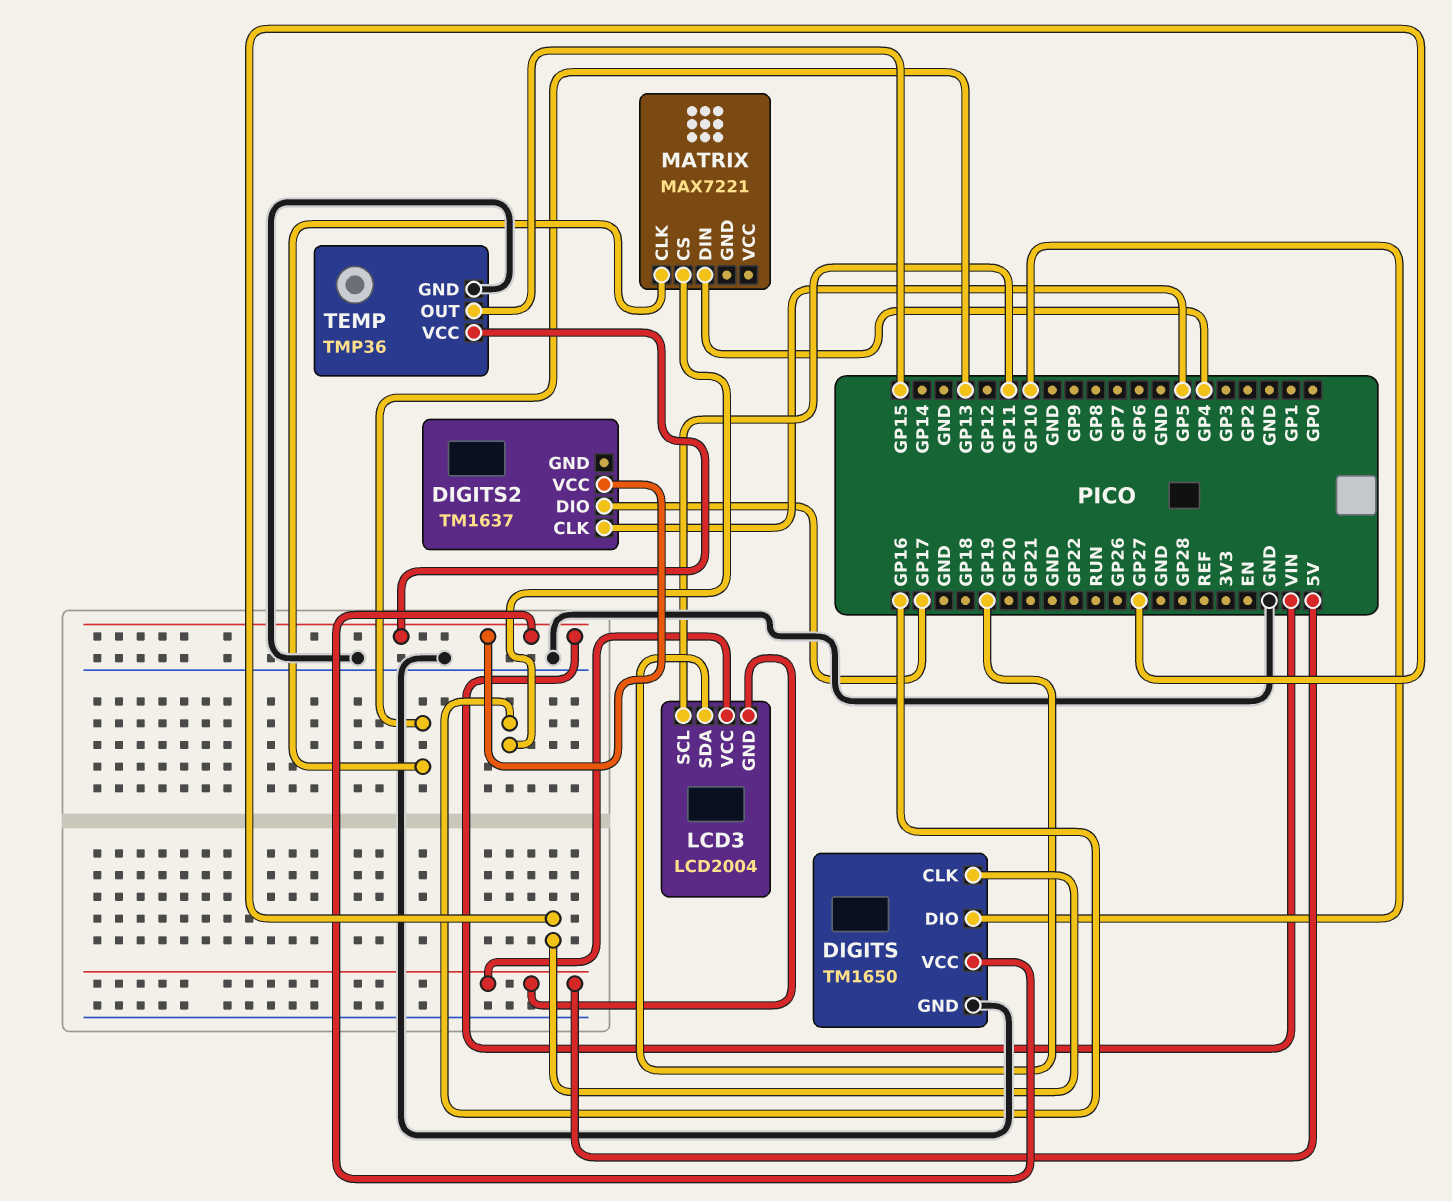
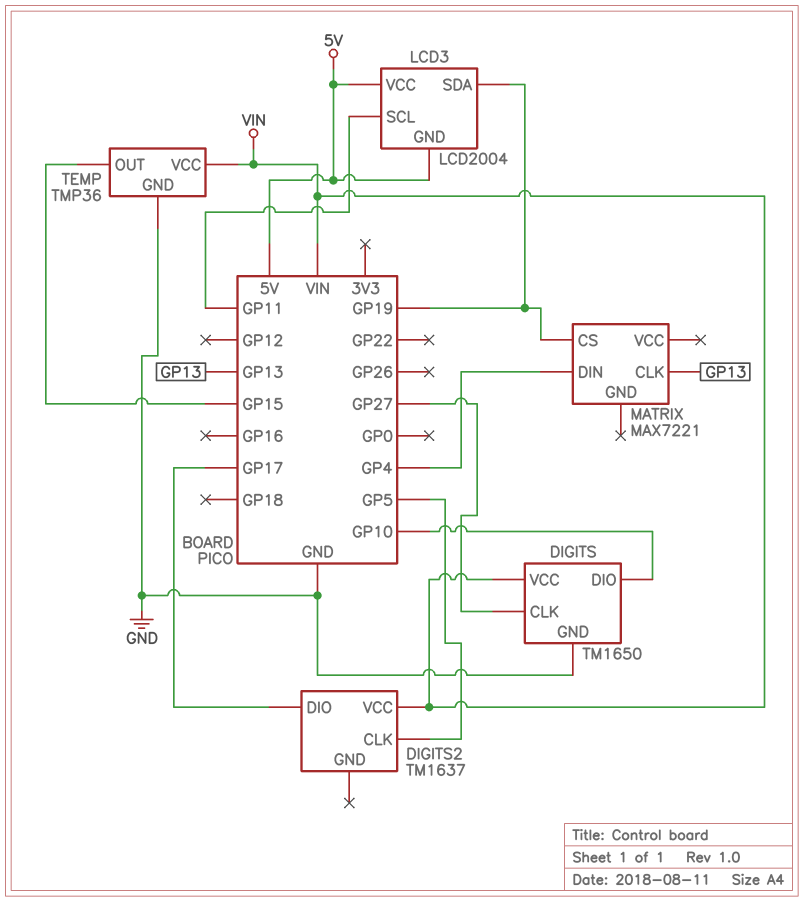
MATRIX pin CS: GP16 -> GP19

